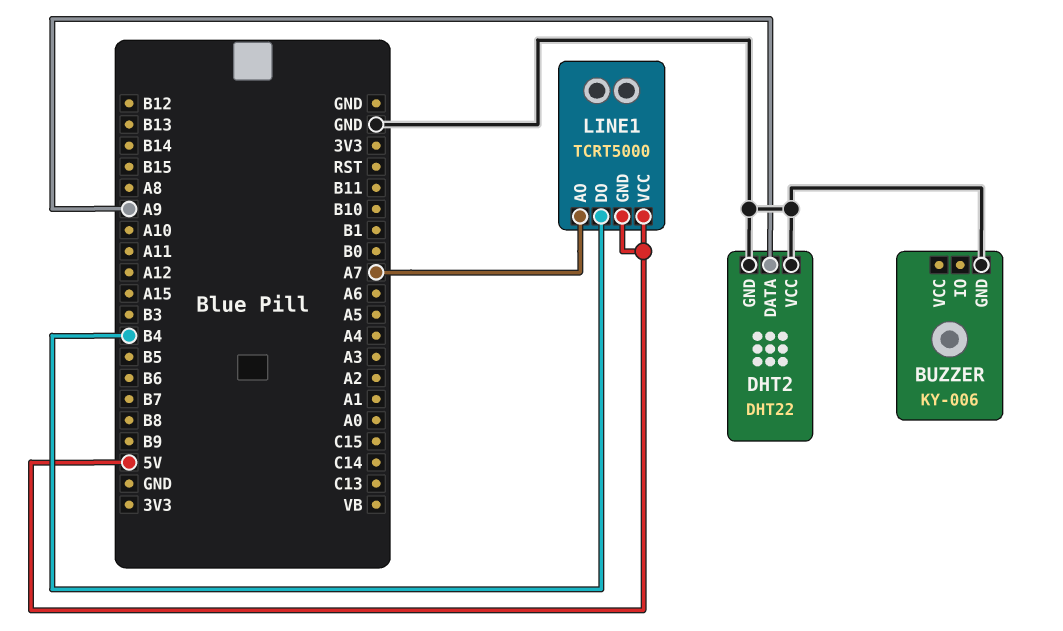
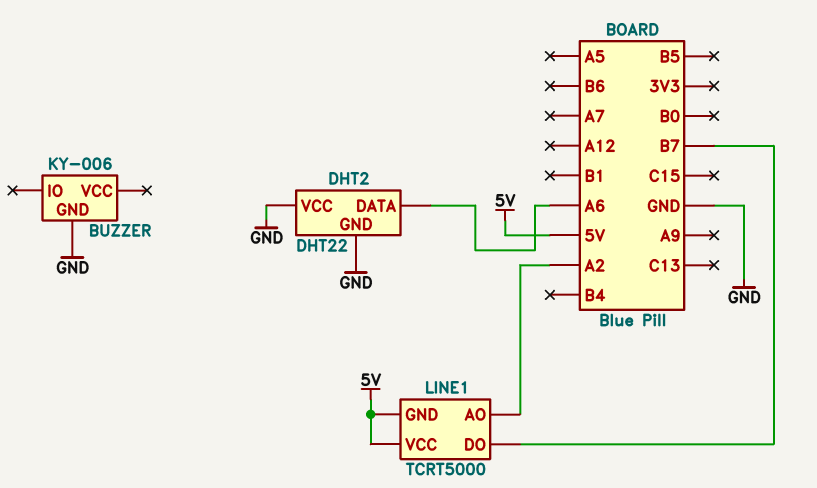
DHT2 pin DATA: A9 -> A6
LINE1 pin AO: A7 -> A2
LINE1 pin DO: B4 -> B7

